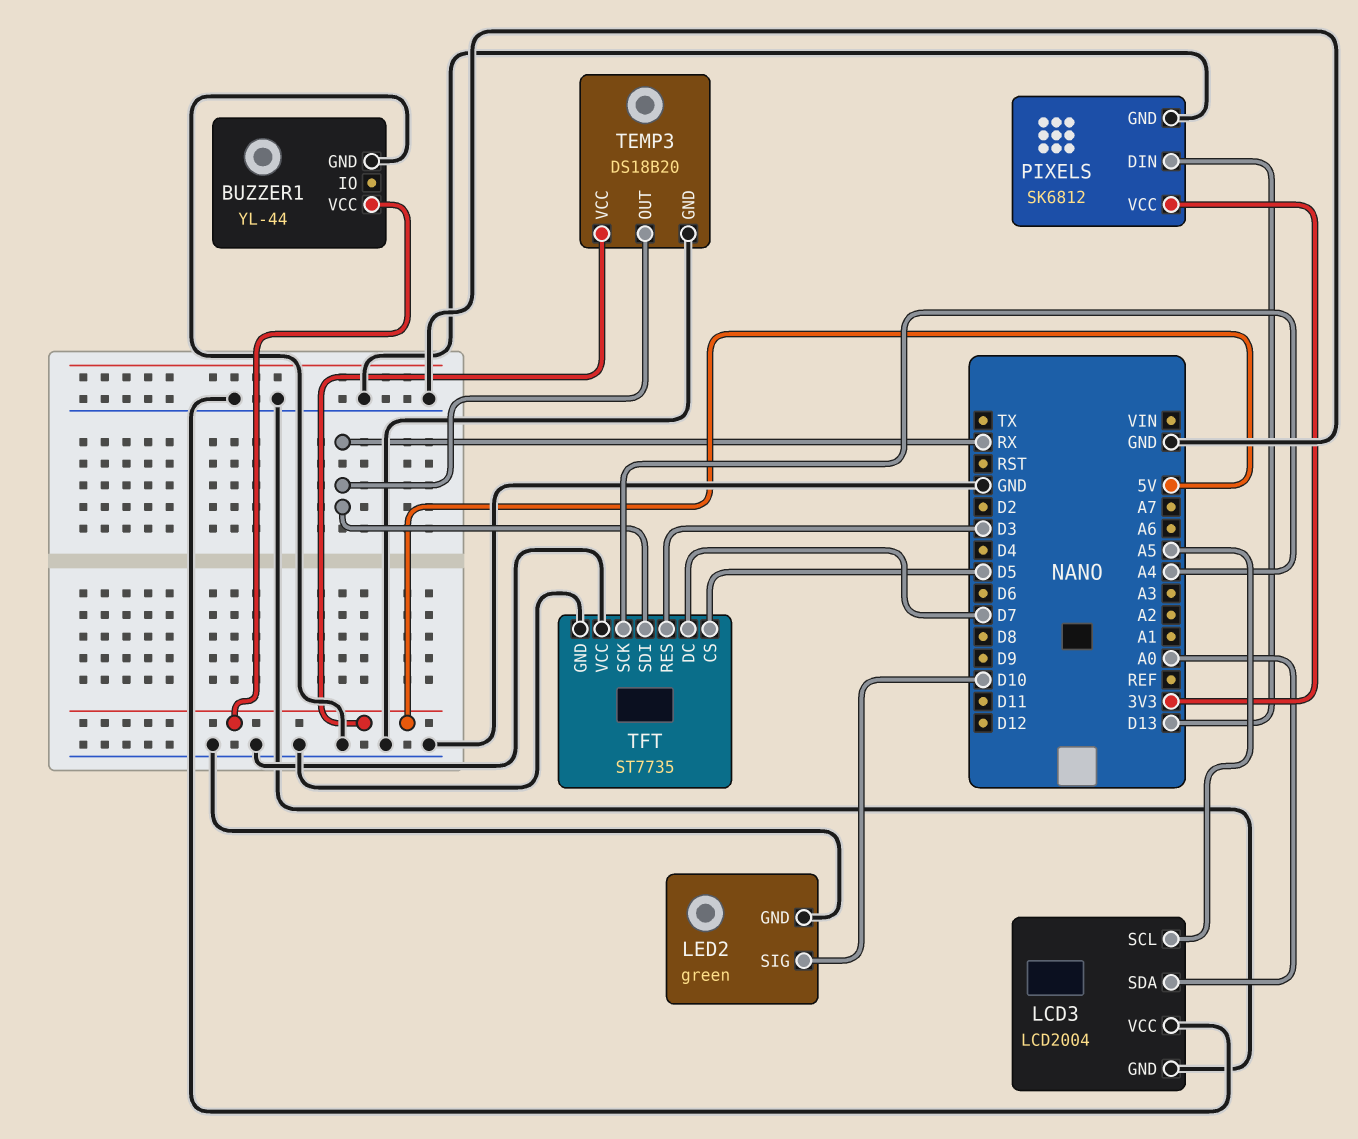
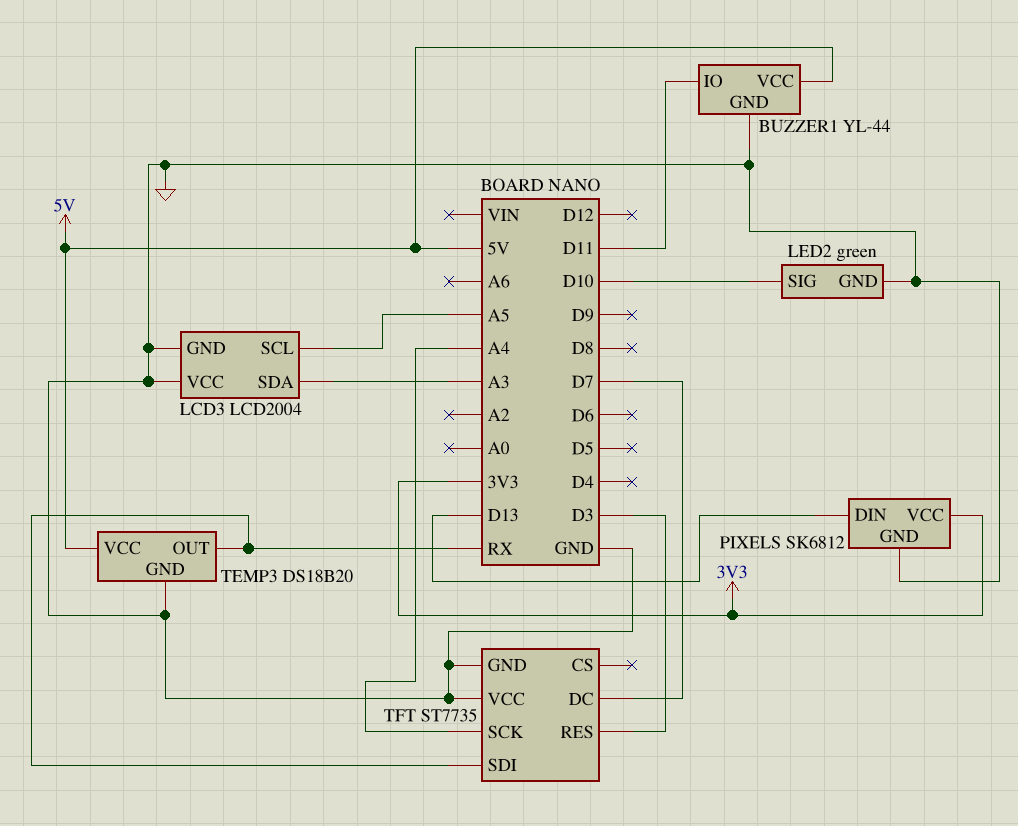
BUZZER1 pin IO: none -> D11
LCD3 pin SDA: A0 -> A3
TFT pin CS: D5 -> none

